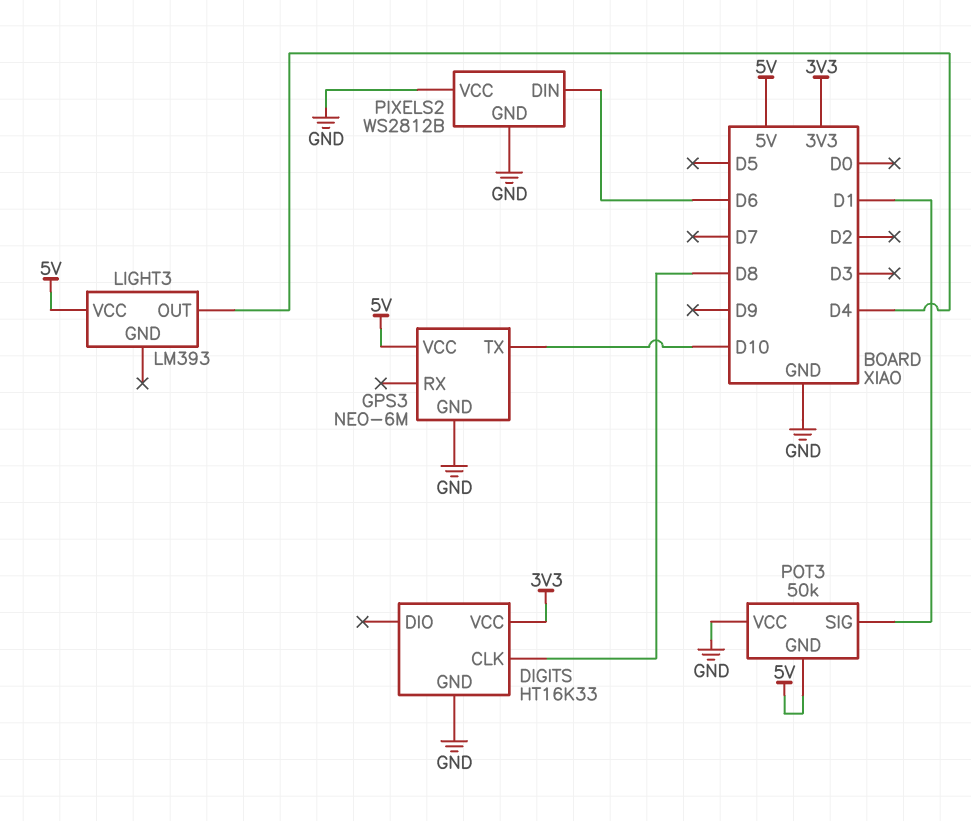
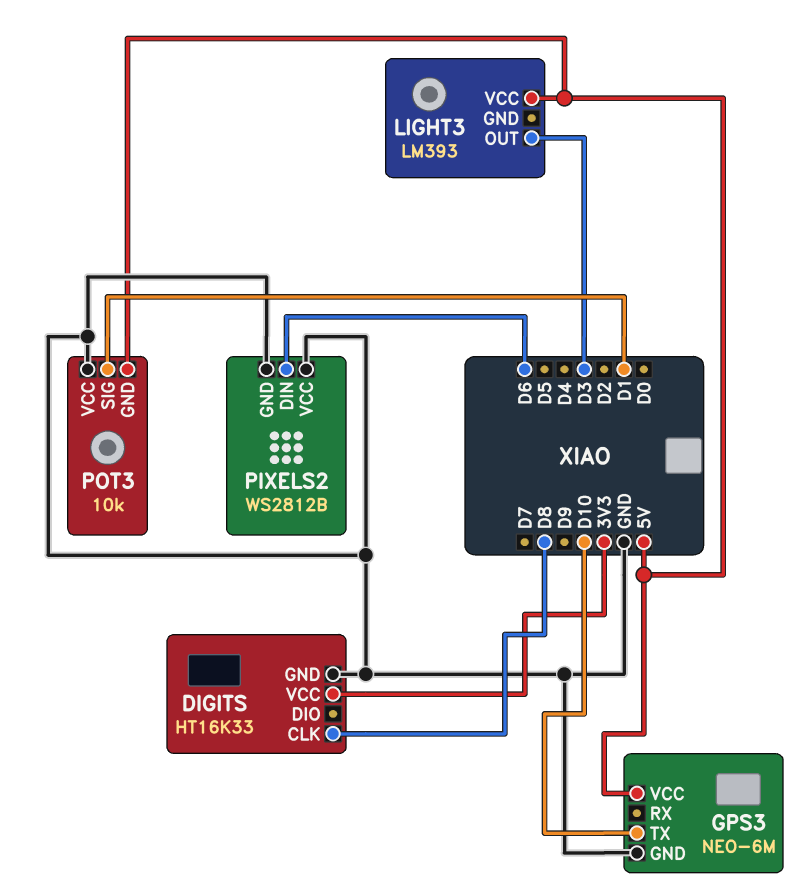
LIGHT3 pin OUT: D4 -> D3
POT3: 50k -> 10k

